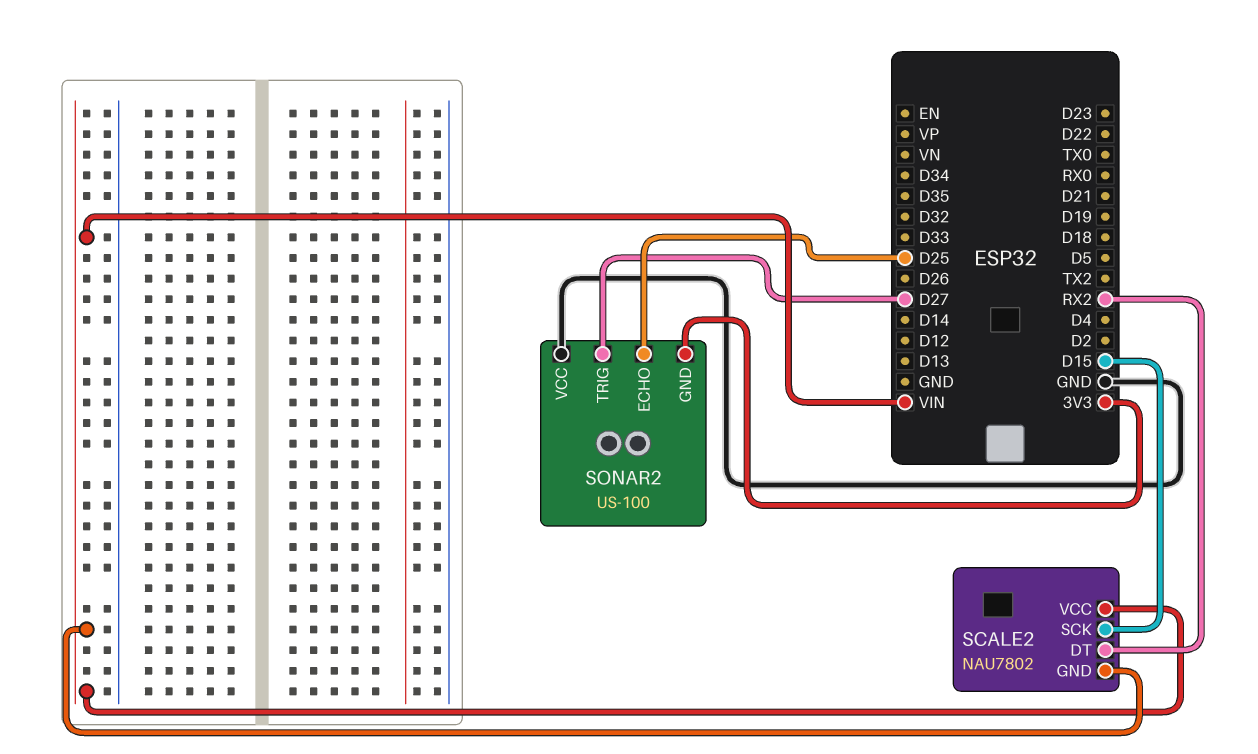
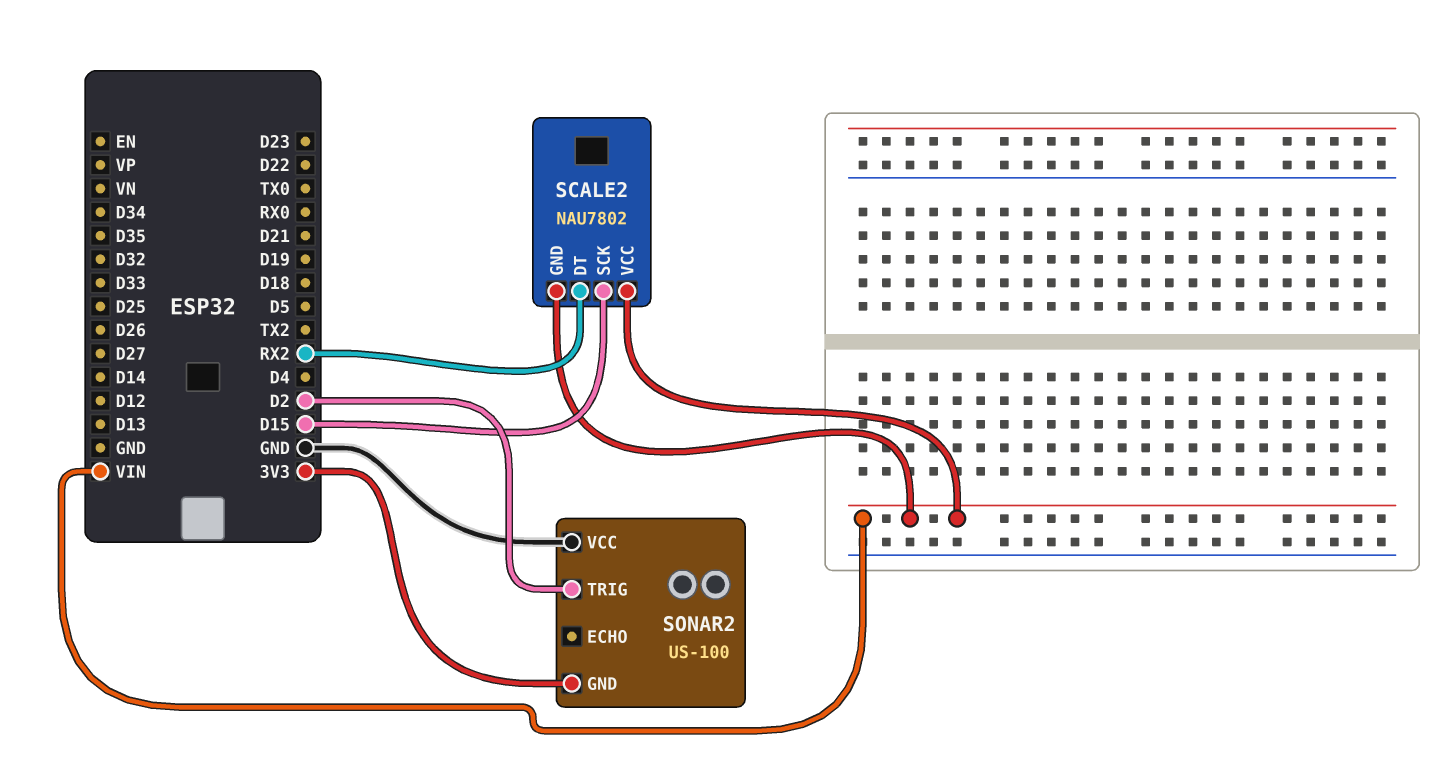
SONAR2 pin ECHO: D25 -> none
SONAR2 pin TRIG: D27 -> D2

